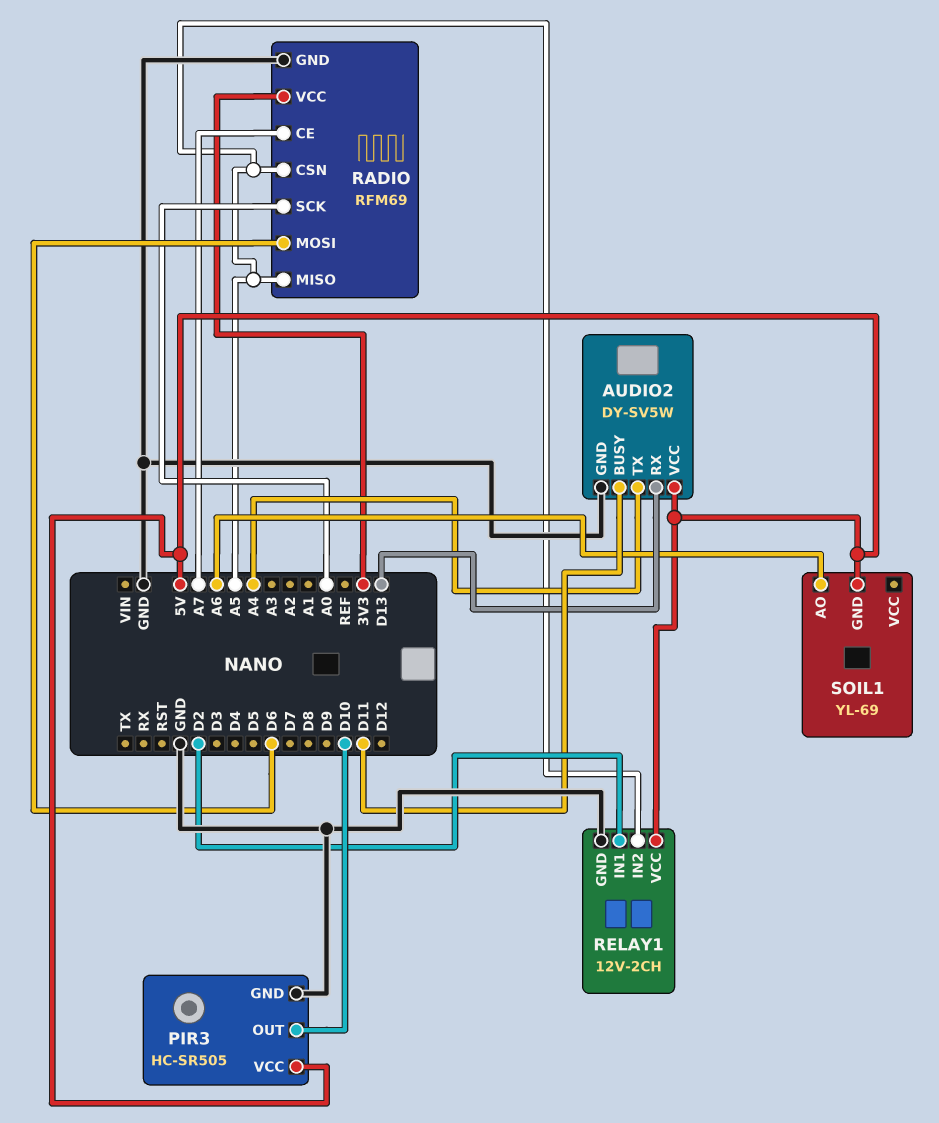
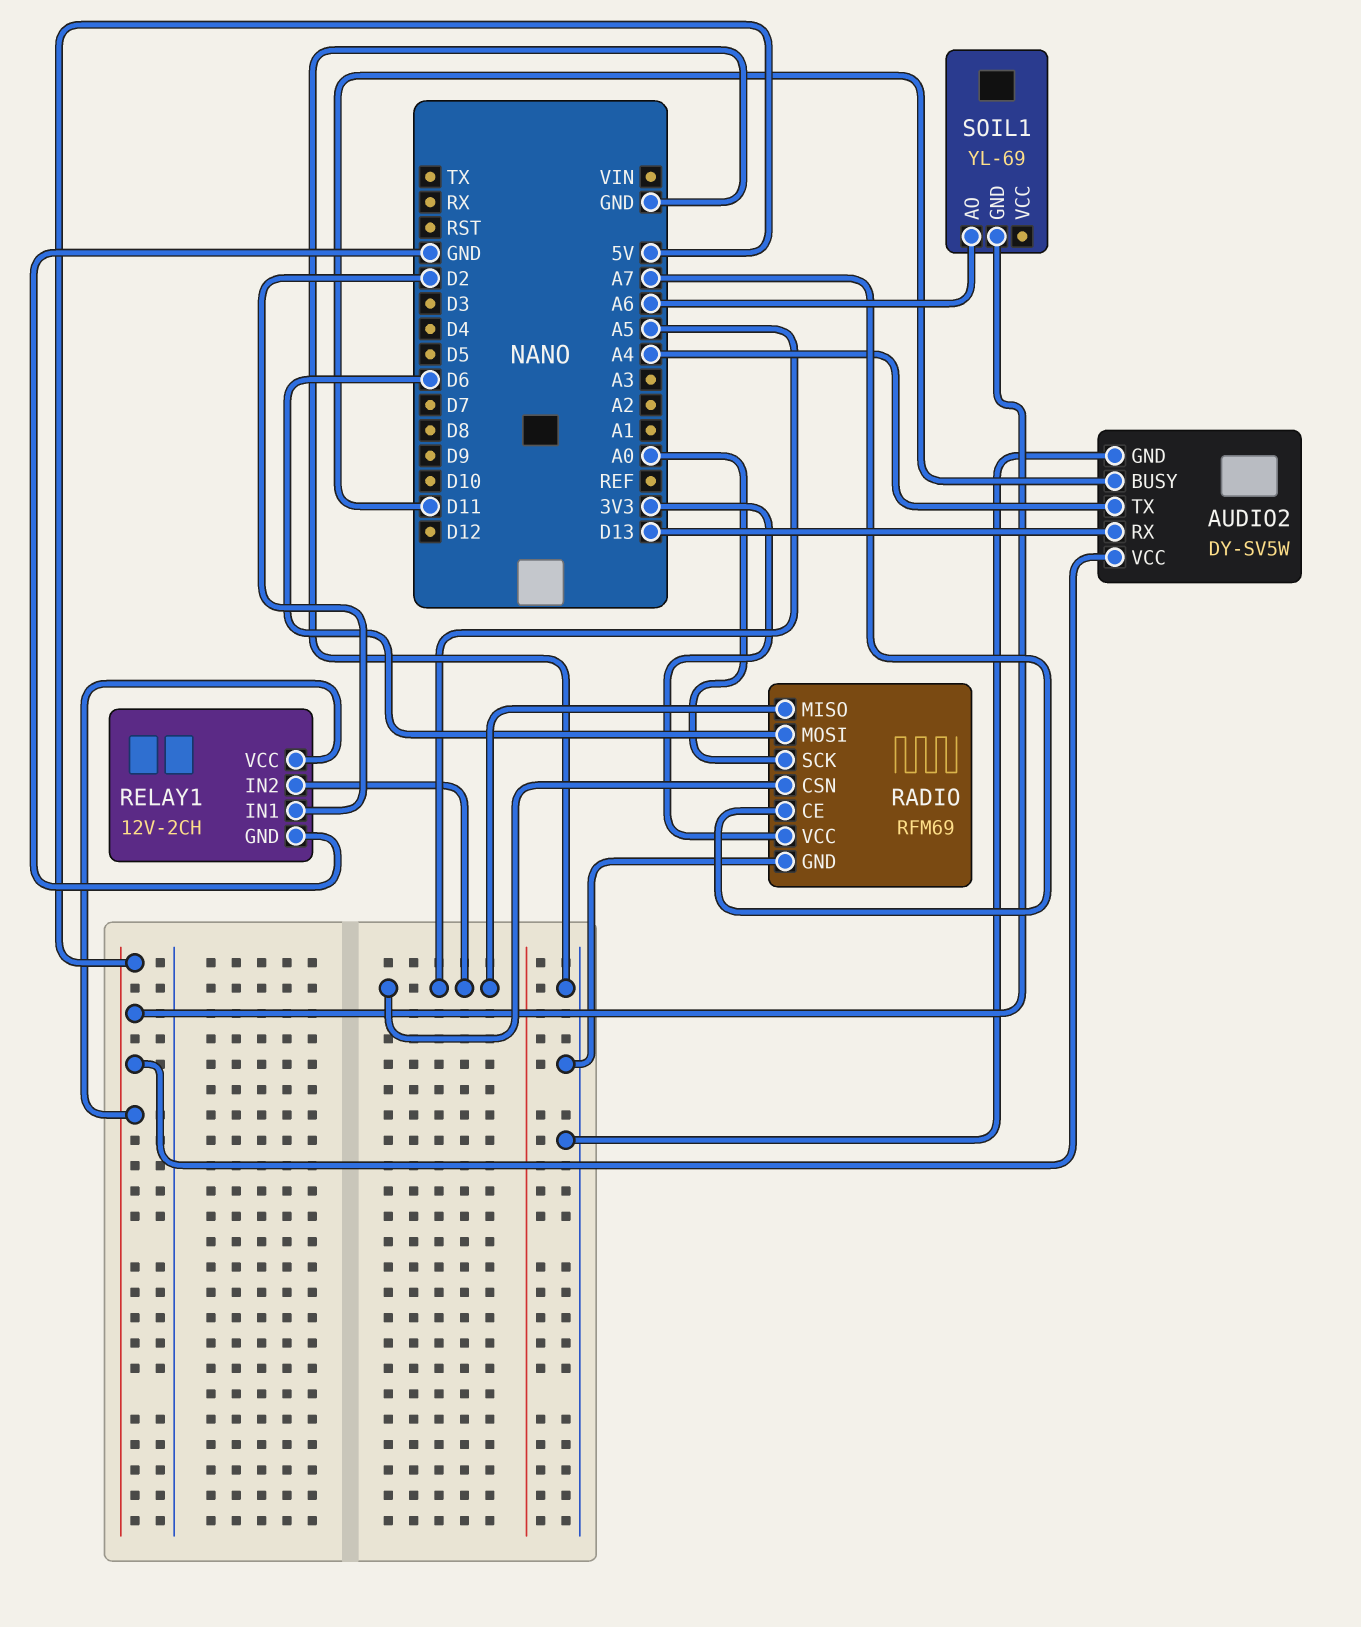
PIR3: HC-SR505 -> none
PIR3 pin GND: GND -> none
PIR3 pin OUT: D10 -> none
PIR3 pin VCC: 5V -> none

